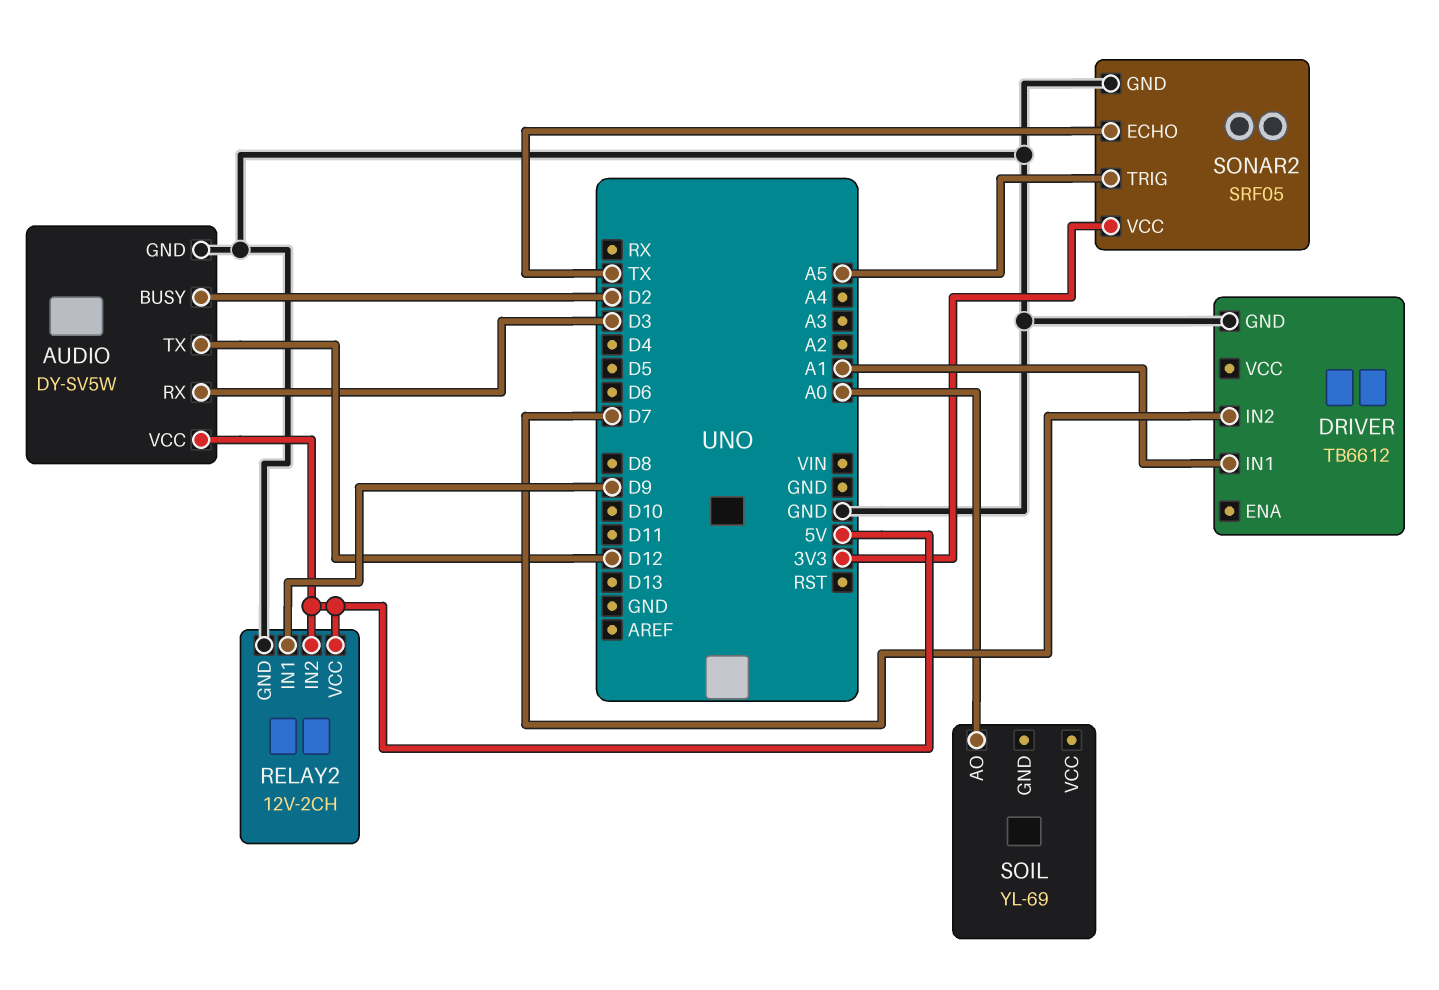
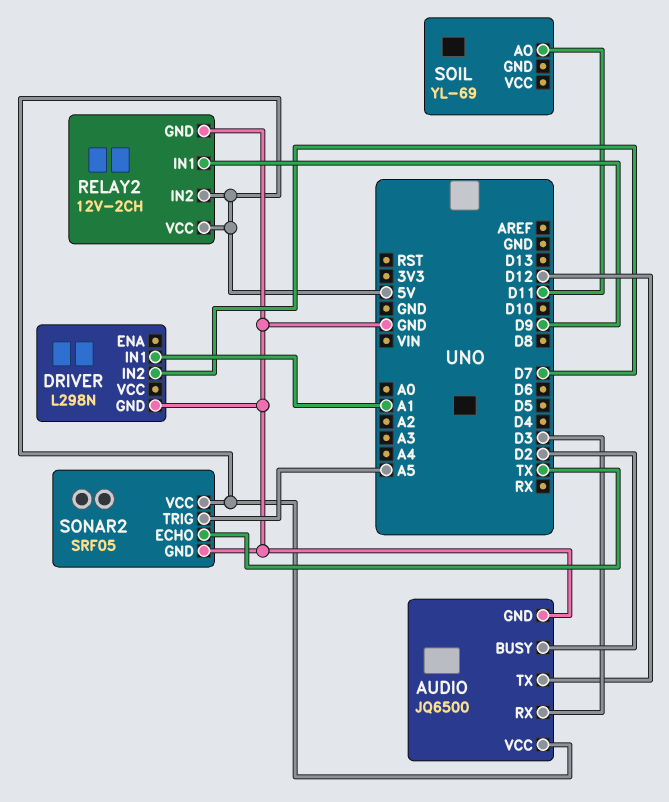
AUDIO: DY-SV5W -> JQ6500
DRIVER: TB6612 -> L298N
SOIL pin AO: A0 -> D11
SONAR2 pin VCC: 3V3 -> 5V

